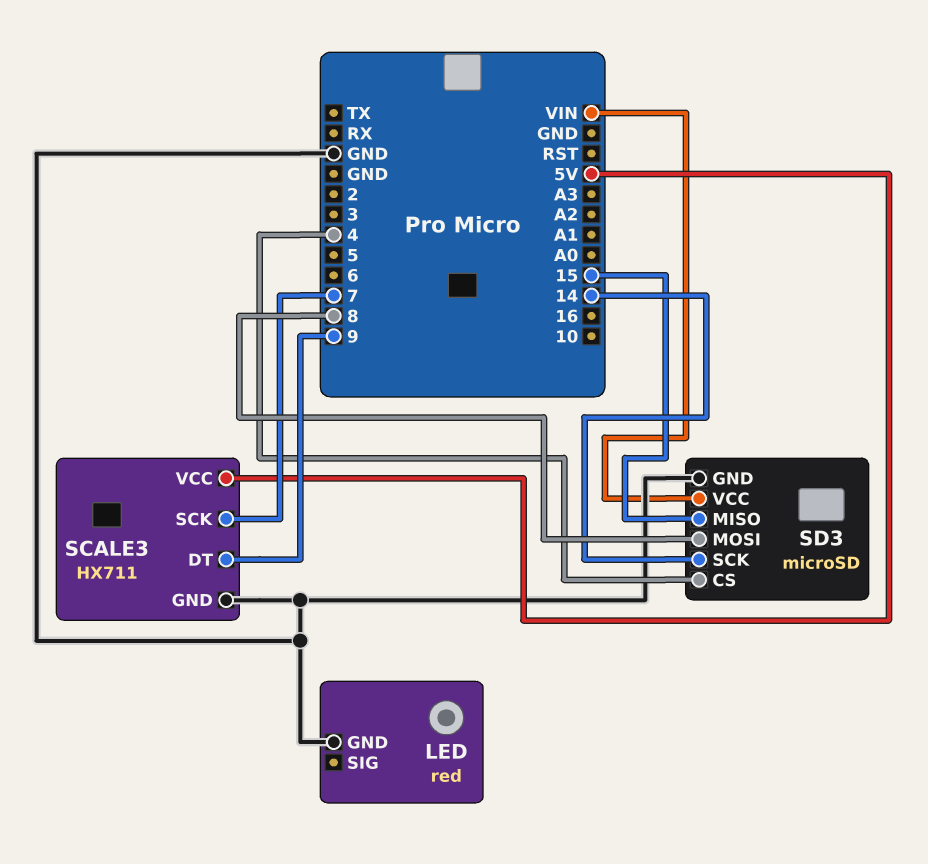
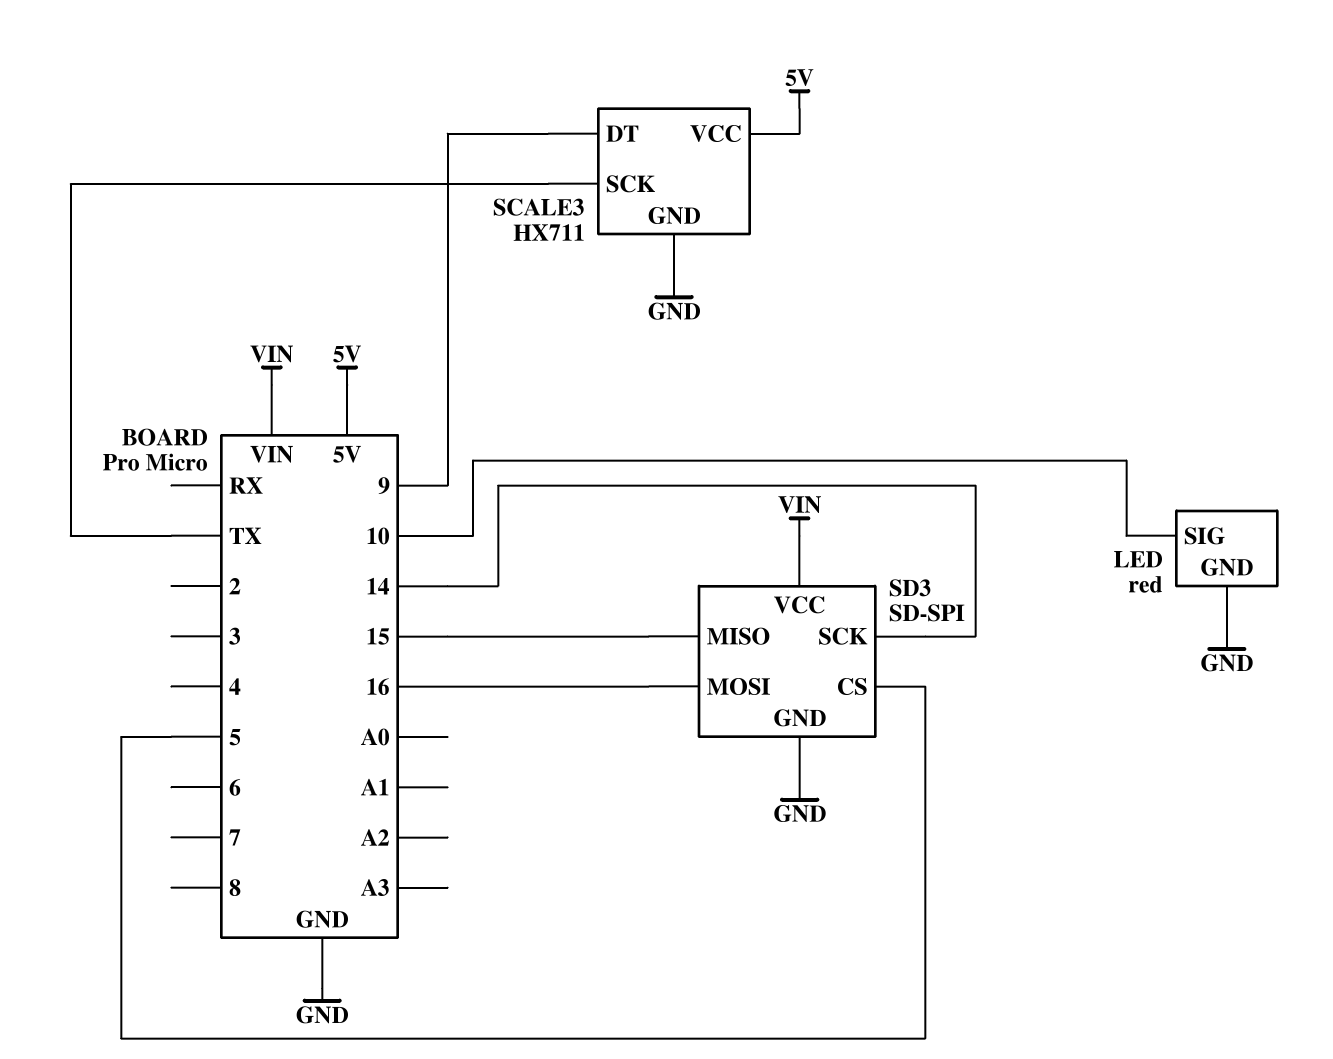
LED pin SIG: none -> 10
SCALE3 pin SCK: 7 -> TX
SD3: microSD -> SD-SPI
SD3 pin CS: 4 -> 5
SD3 pin MOSI: 8 -> 16

